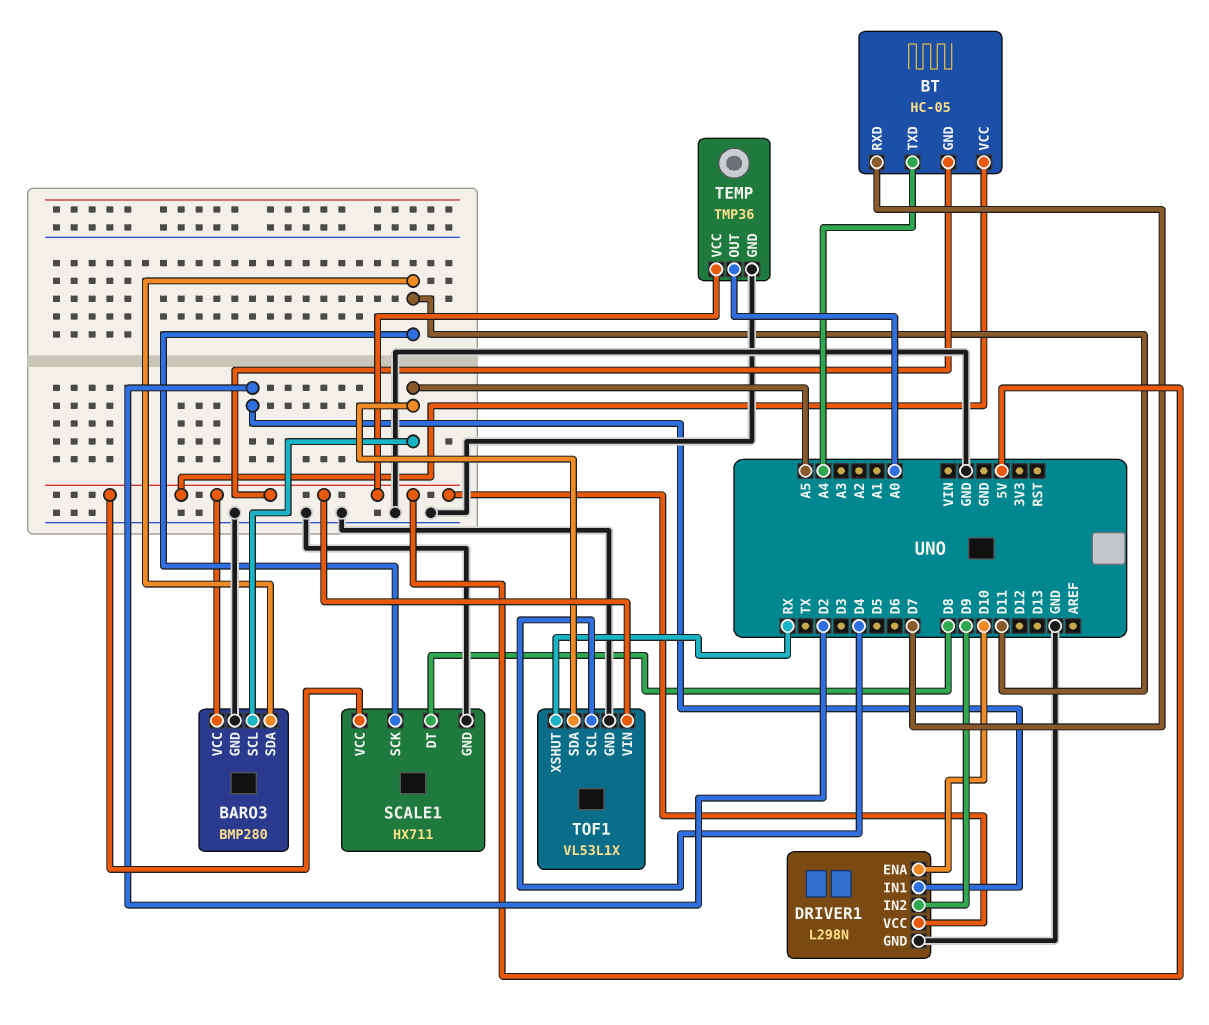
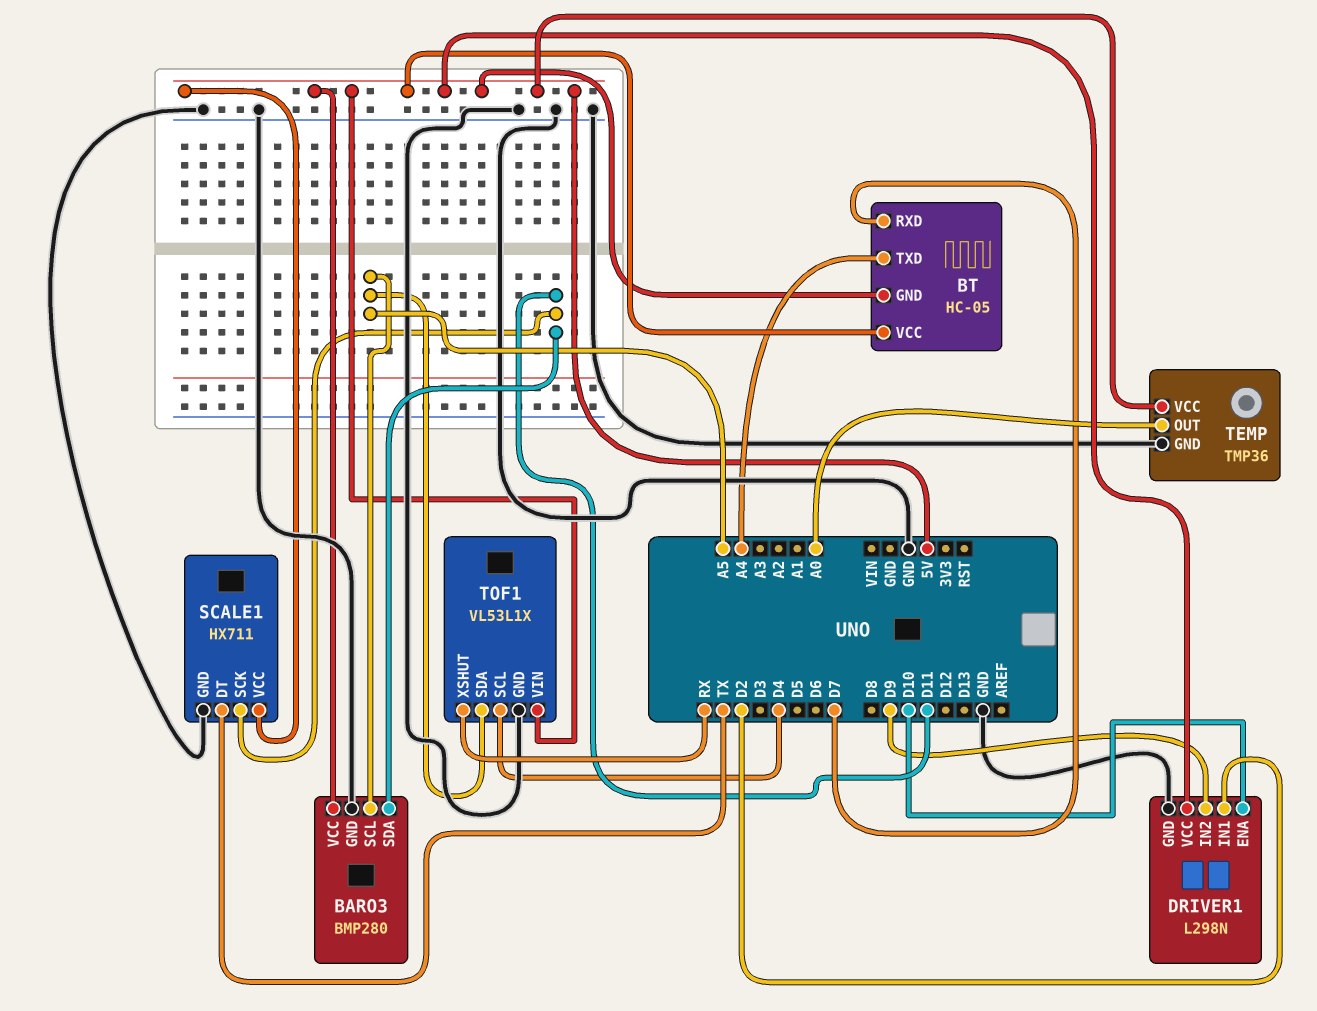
SCALE1 pin DT: D8 -> TX

